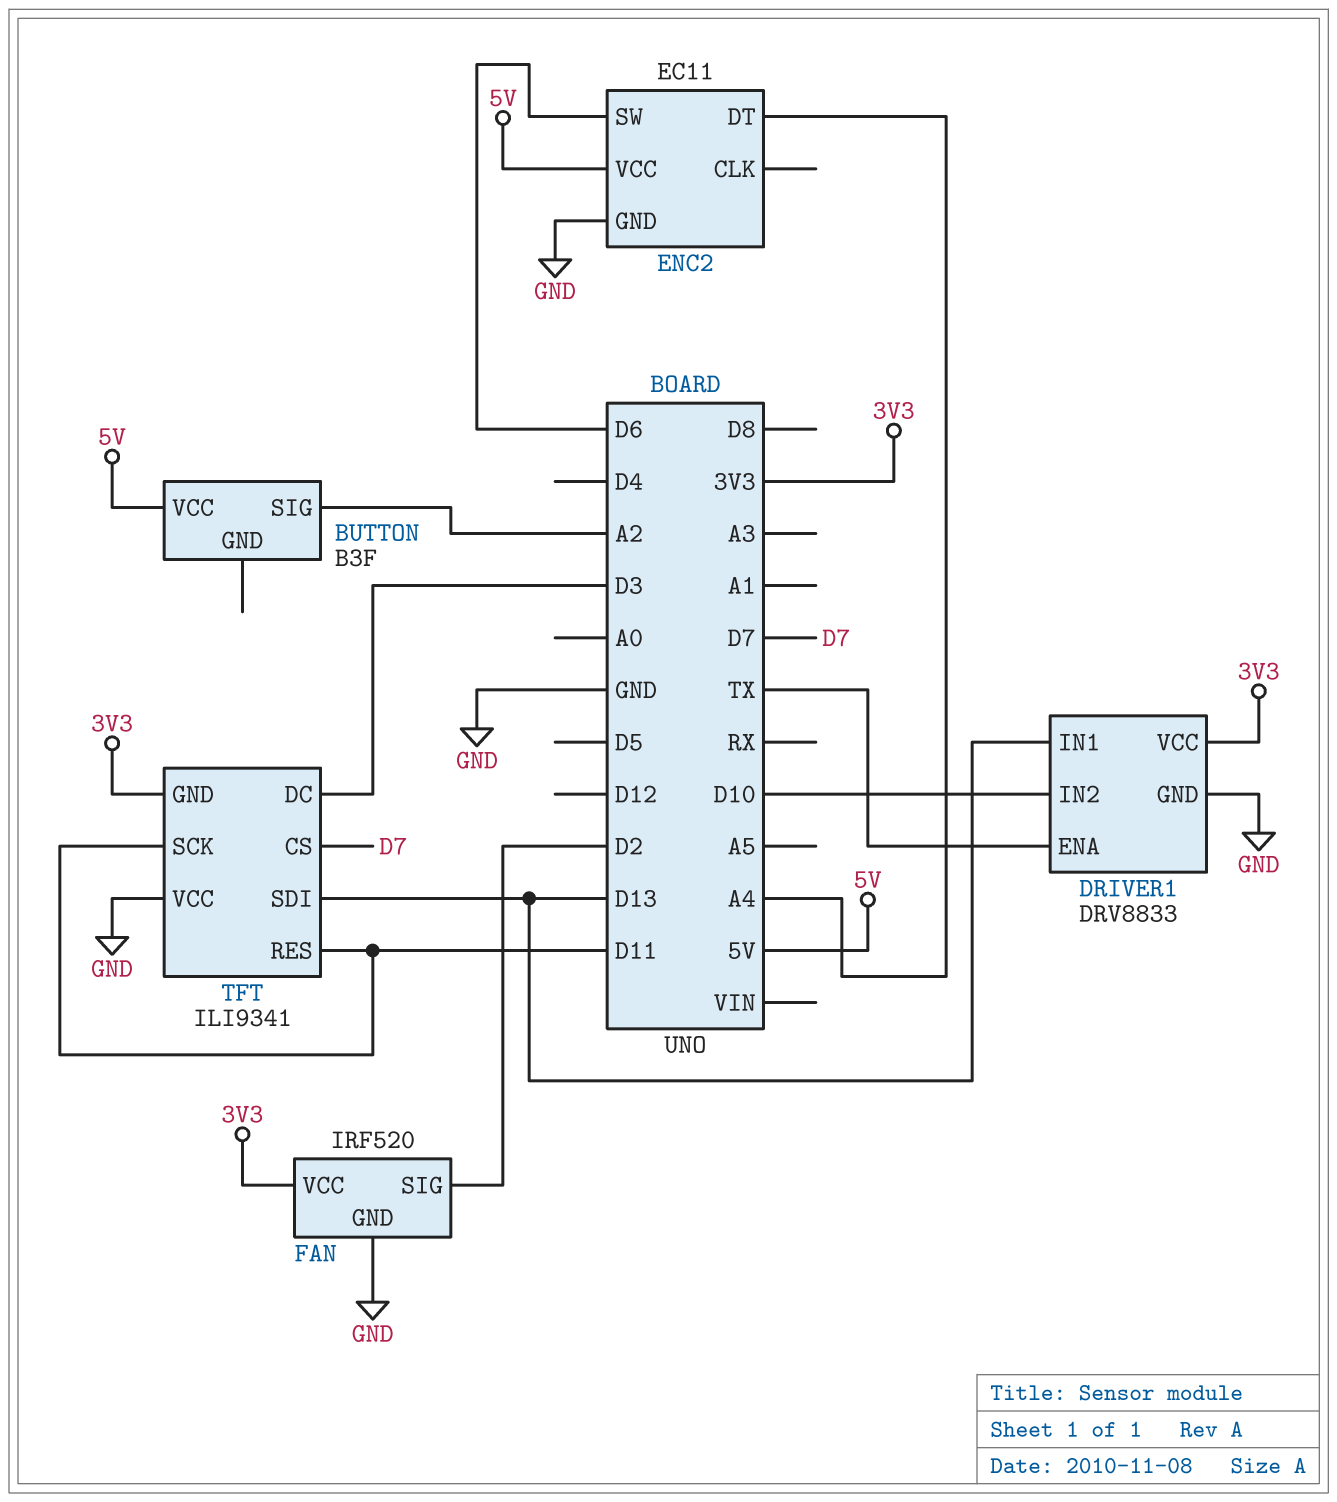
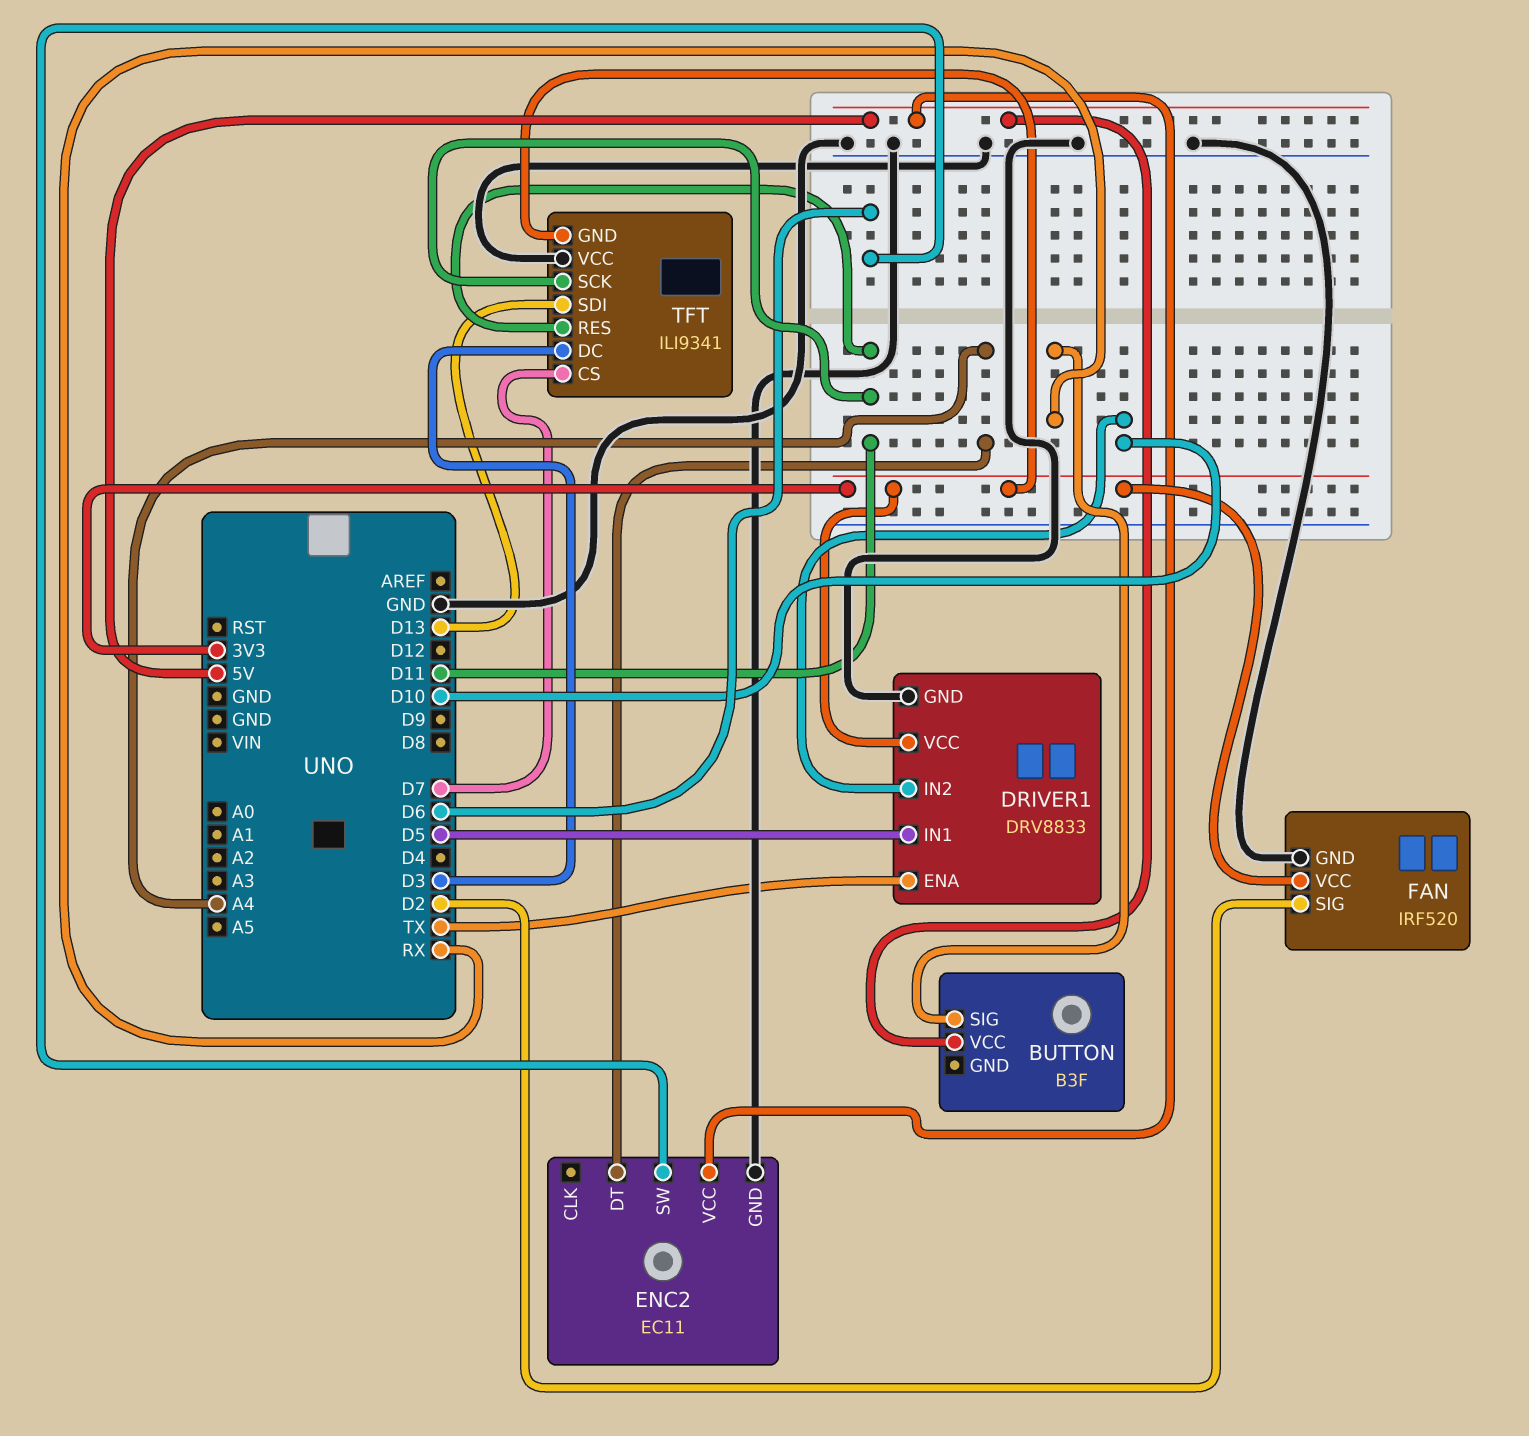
BUTTON pin SIG: A2 -> RX
DRIVER1 pin IN1: D13 -> D5

